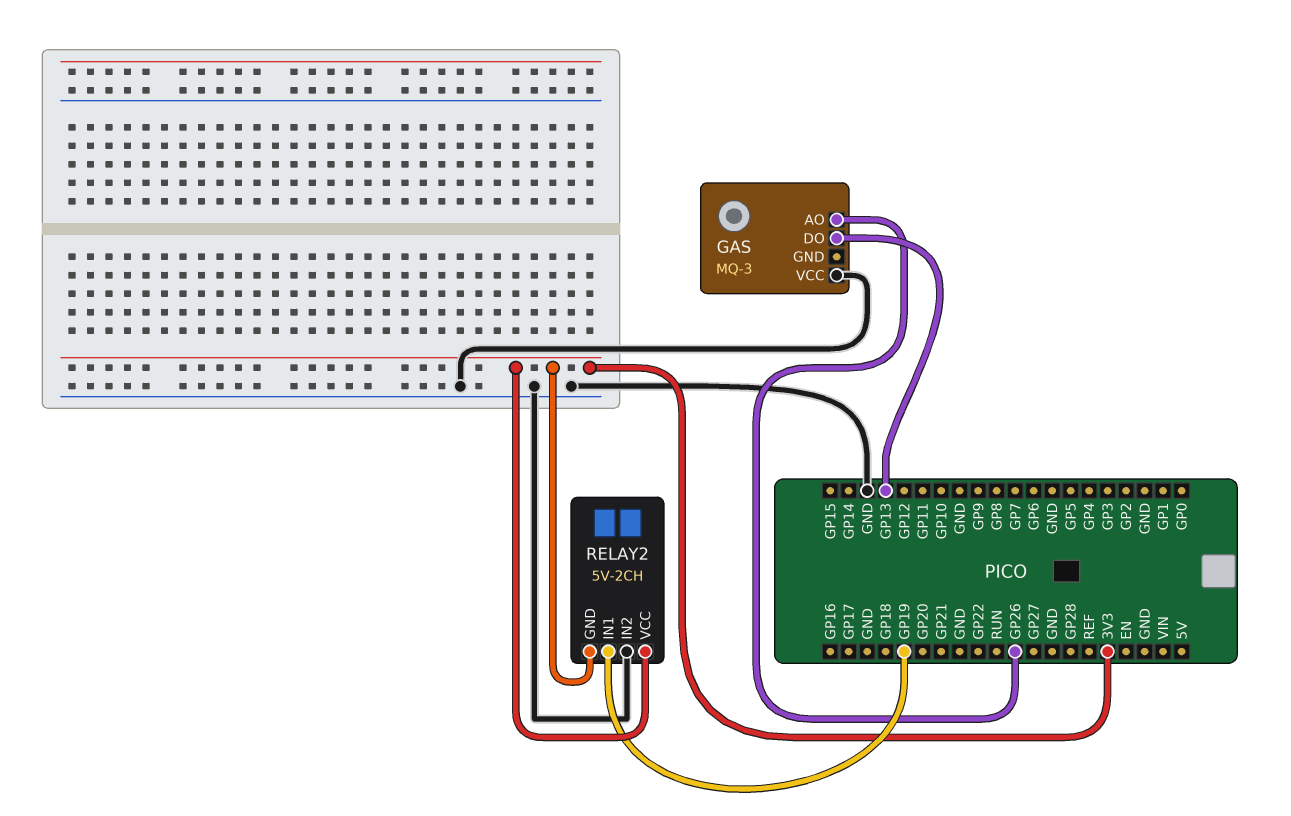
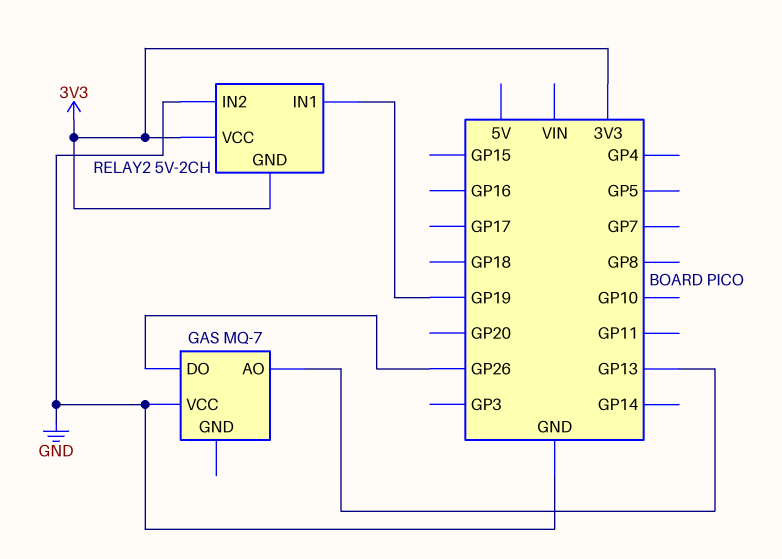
GAS: MQ-3 -> MQ-7
GAS pin AO: GP26 -> GP13
GAS pin DO: GP13 -> GP26

